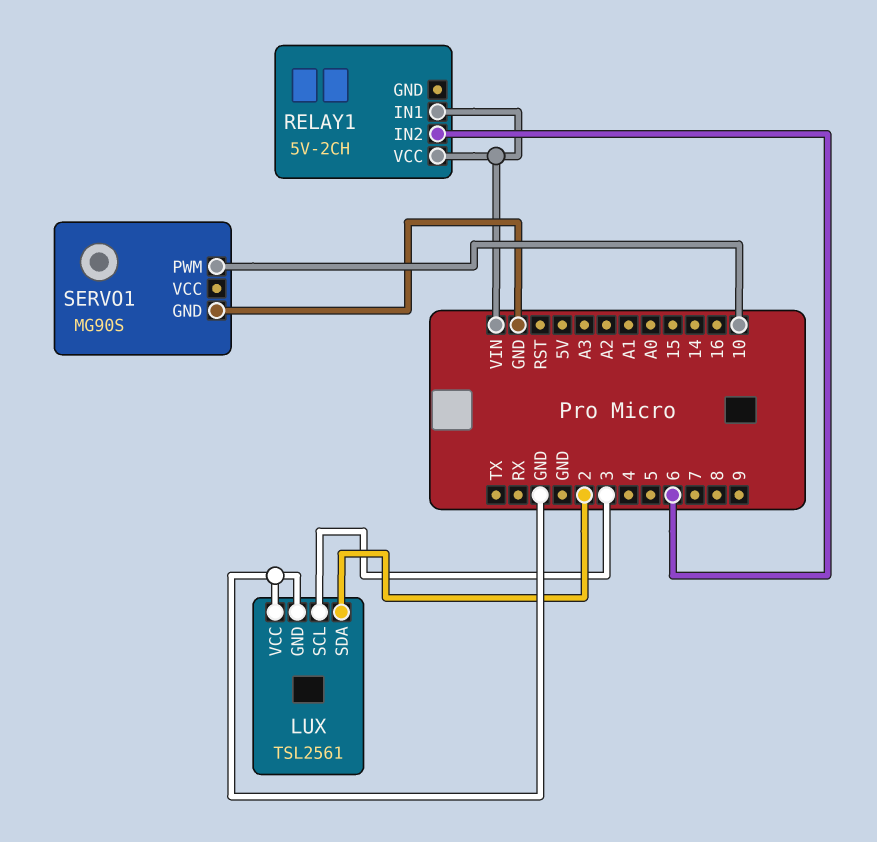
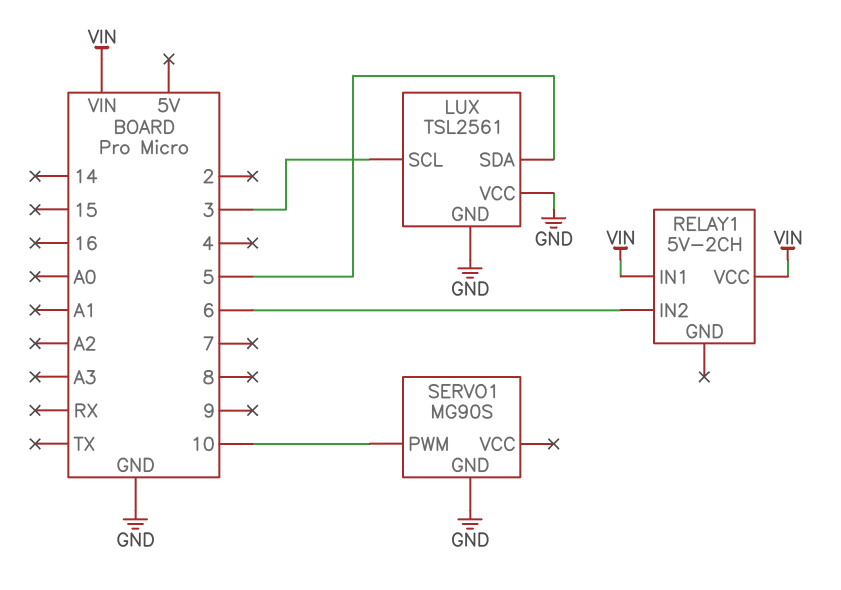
LUX pin SDA: 2 -> 5

